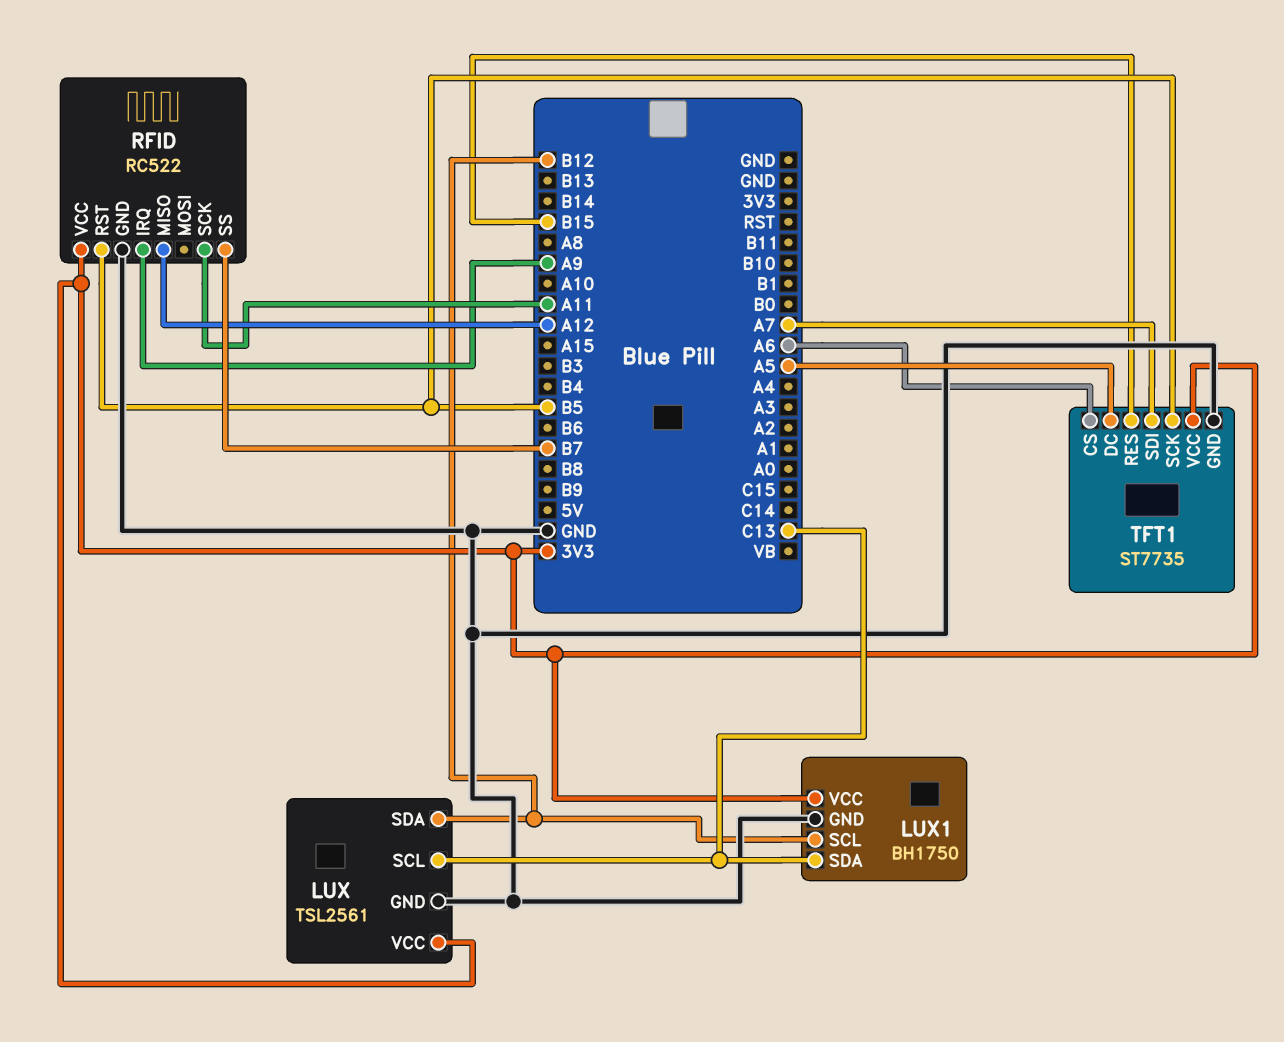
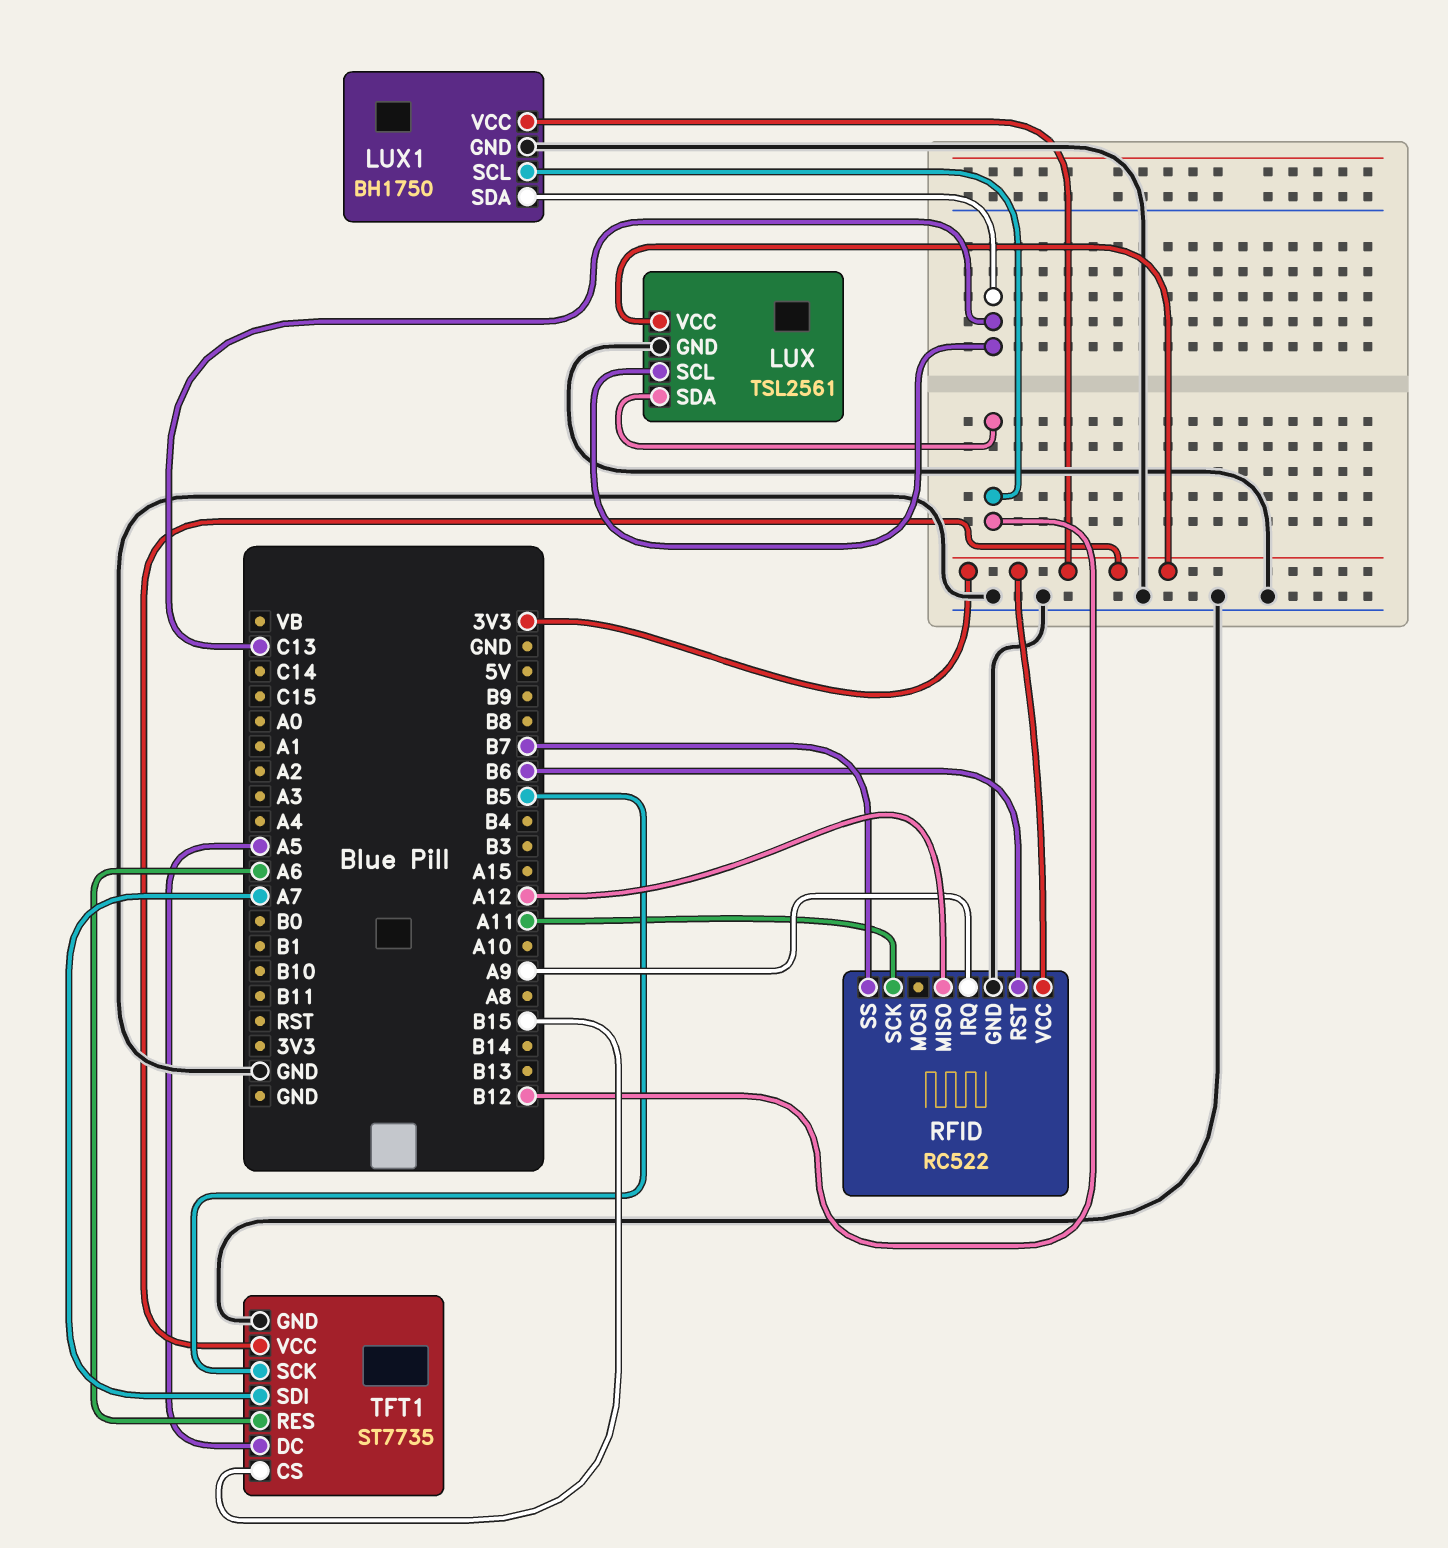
RFID pin RST: B5 -> B6
TFT1 pin CS: A6 -> B15
TFT1 pin RES: B15 -> A6

